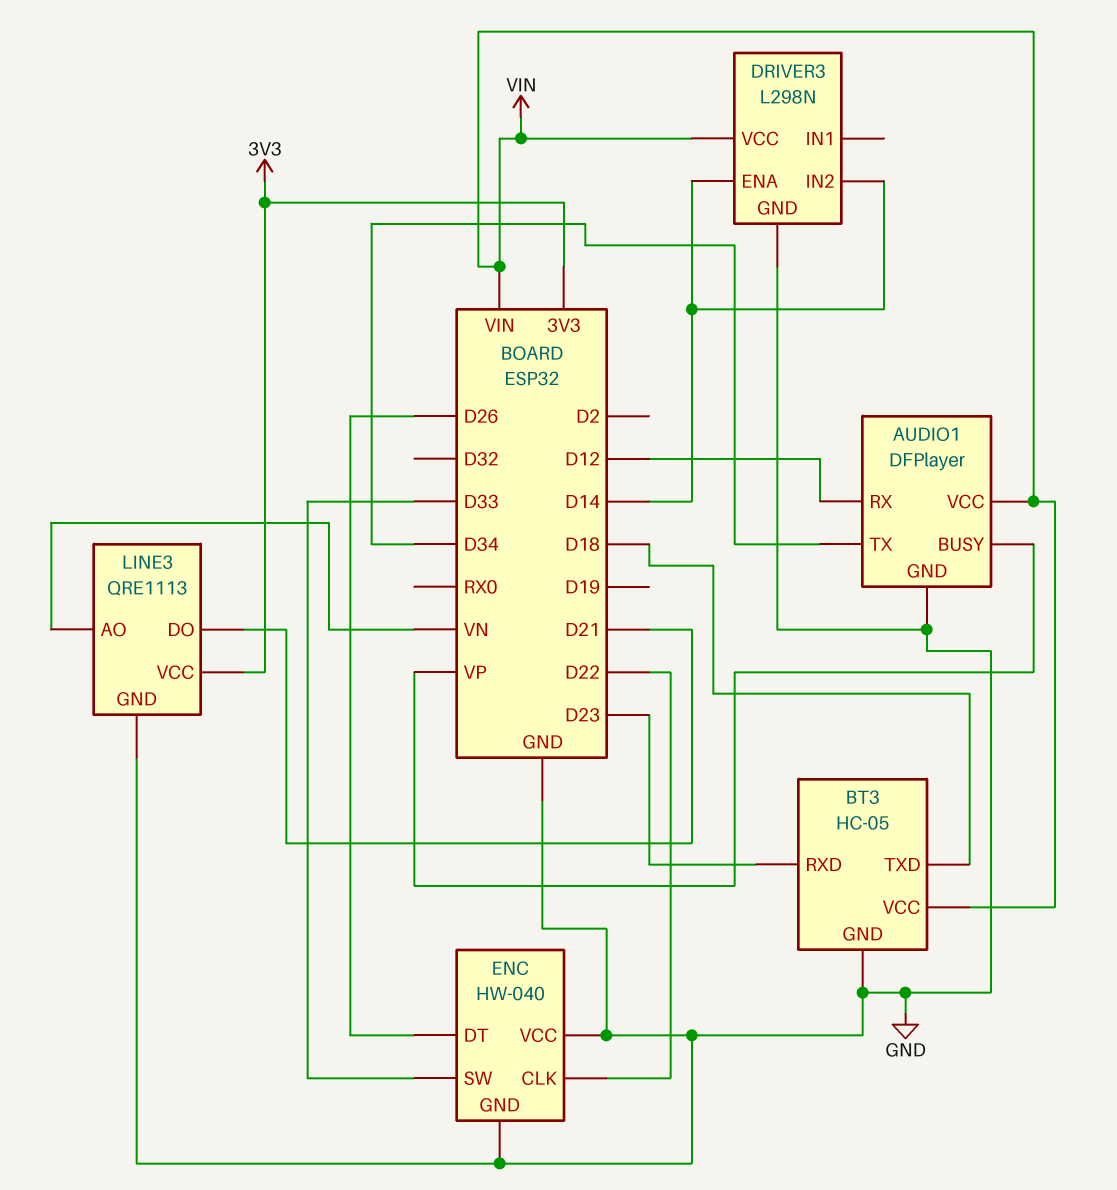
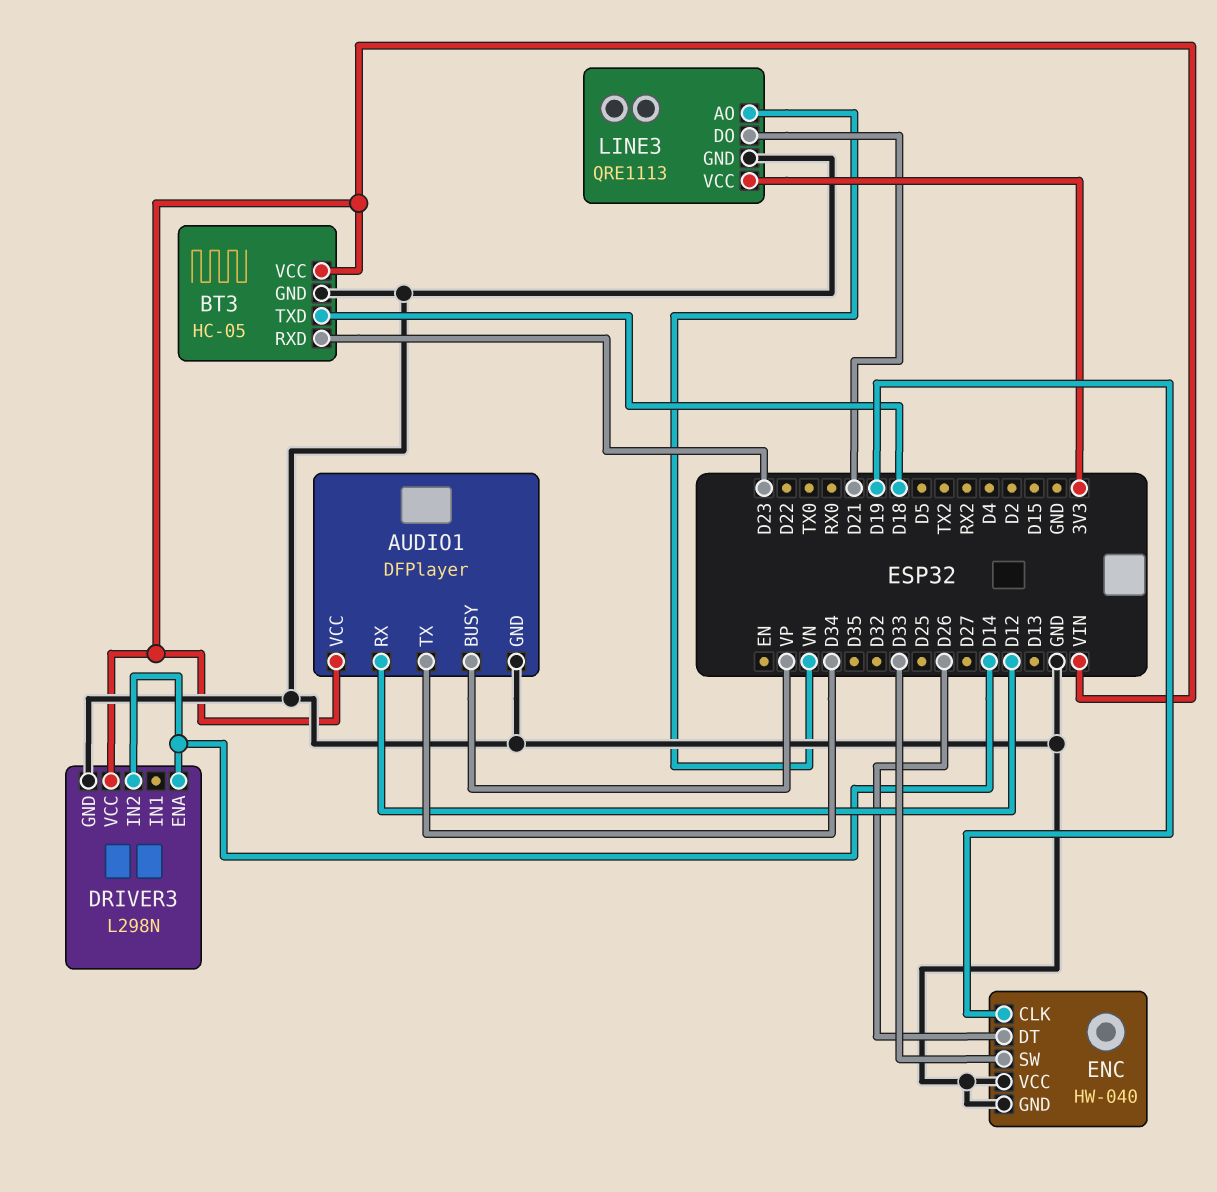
ENC pin CLK: D22 -> D19

